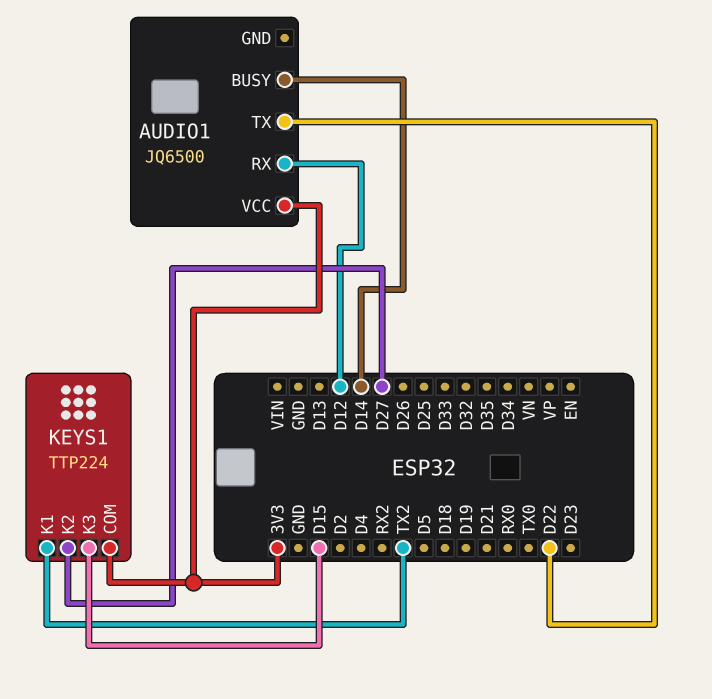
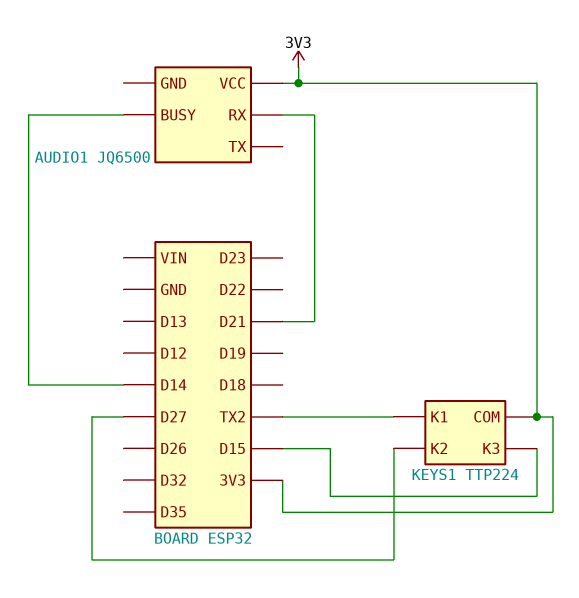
AUDIO1 pin RX: D12 -> D21
AUDIO1 pin TX: D22 -> none

